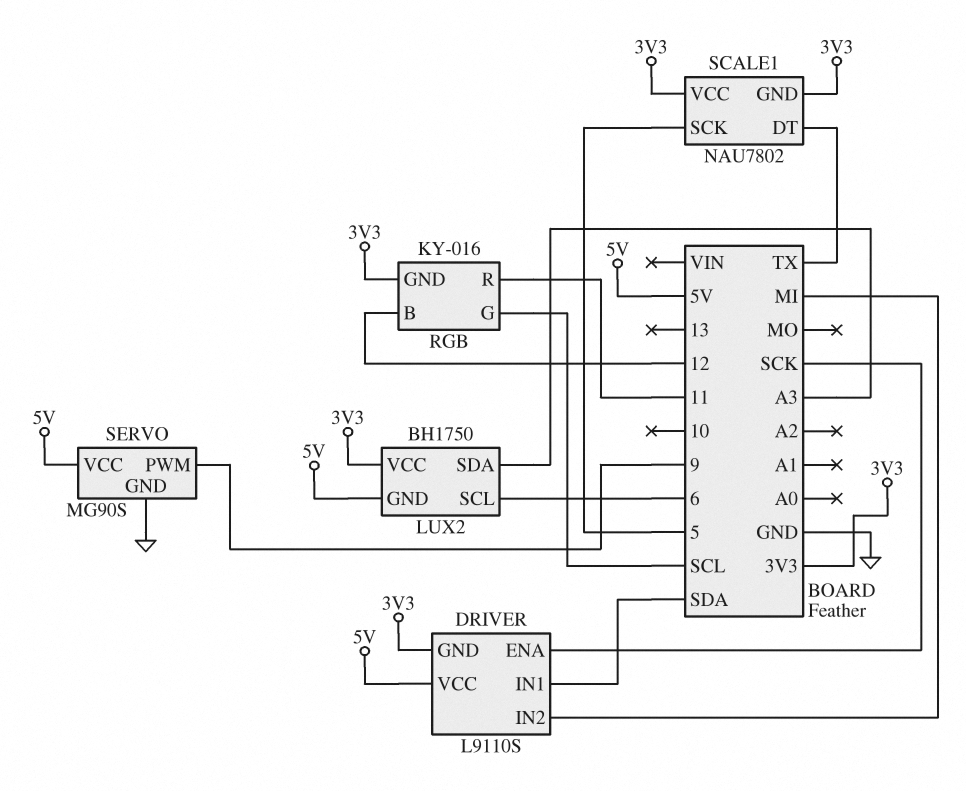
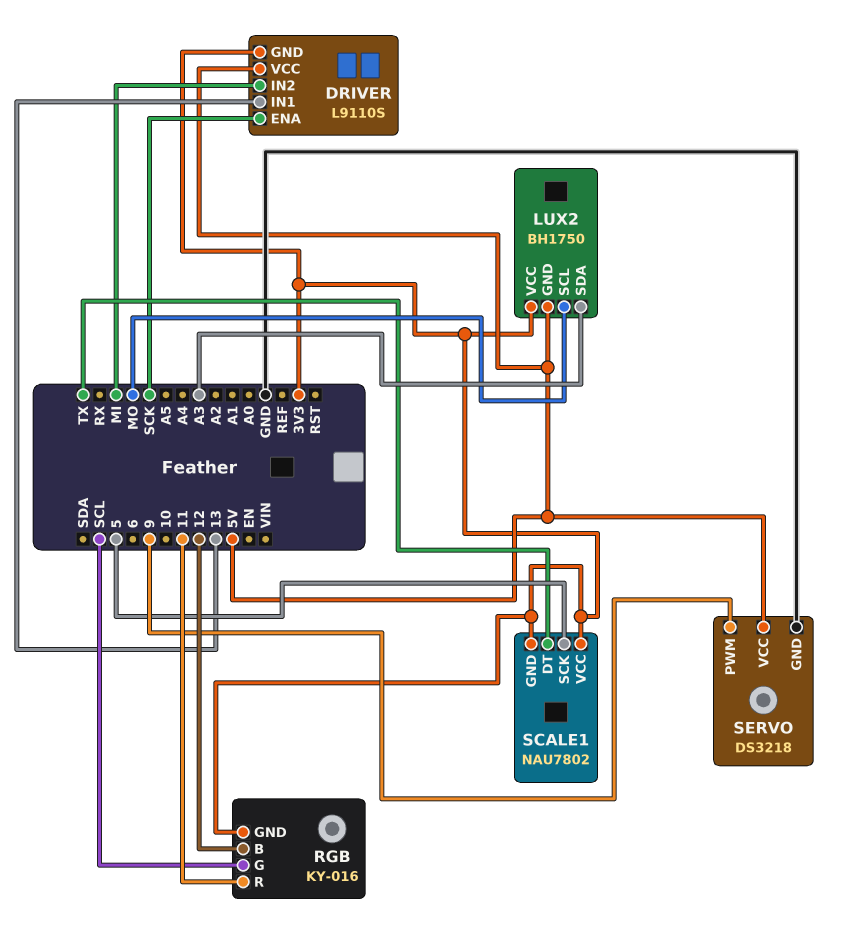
DRIVER pin IN1: SDA -> 13
LUX2 pin SCL: 6 -> MO
SERVO: MG90S -> DS3218

